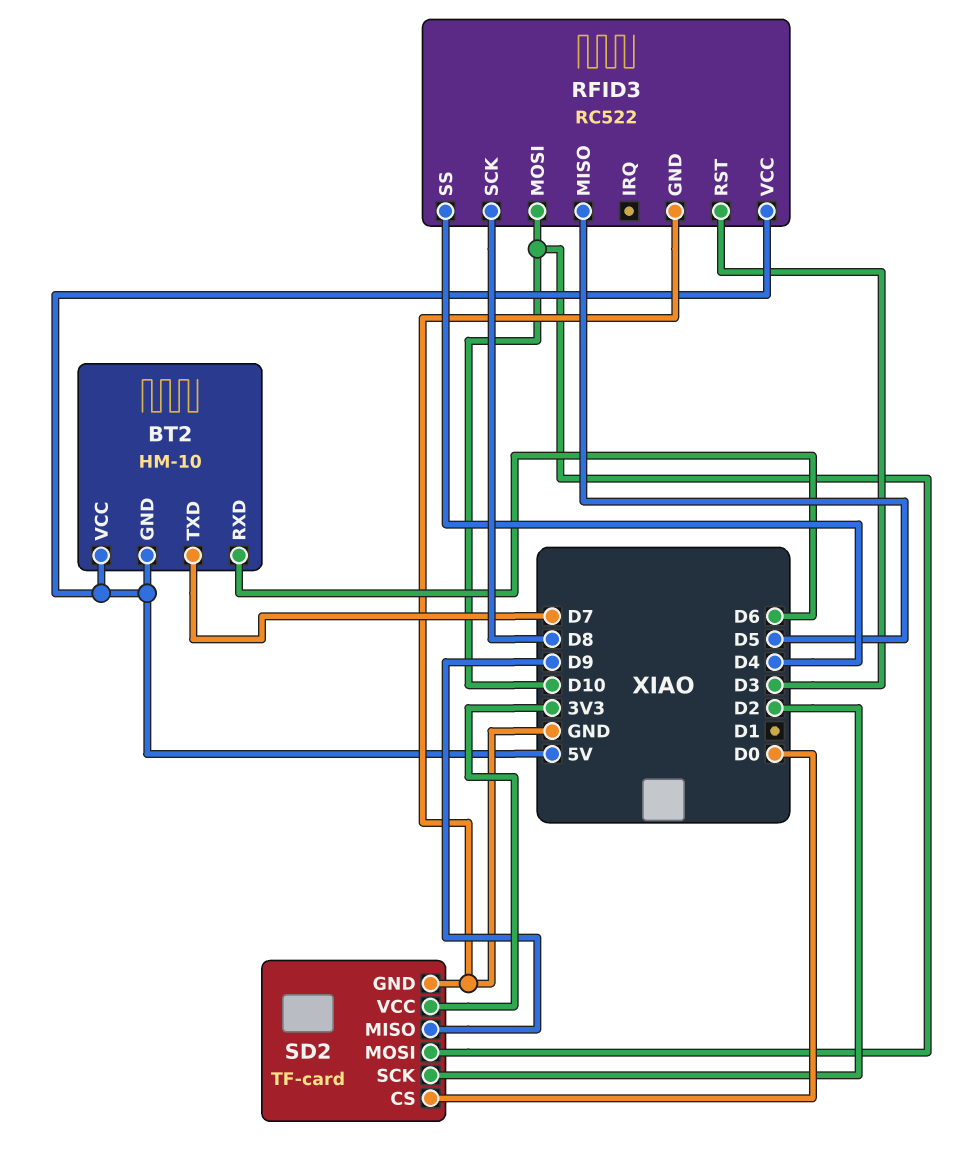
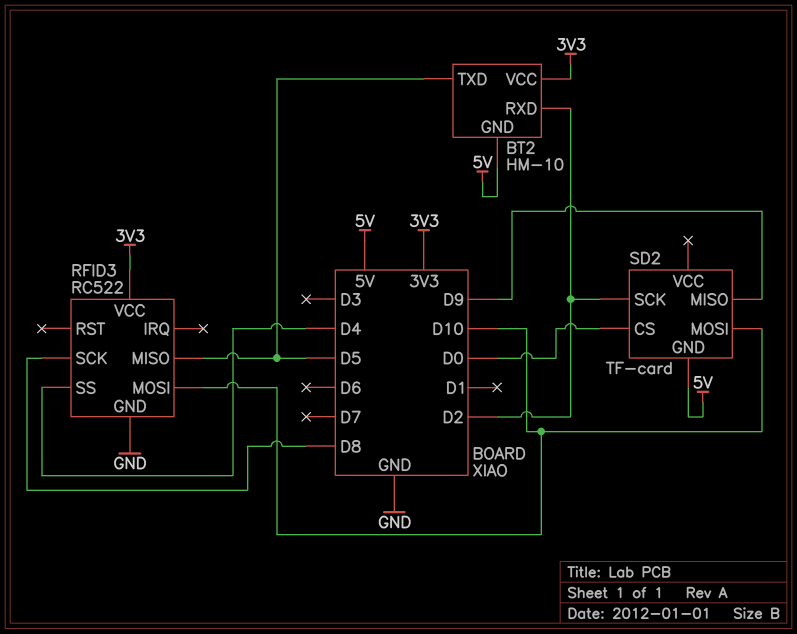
BT2 pin RXD: D6 -> D2
BT2 pin TXD: D7 -> D5
BT2 pin VCC: 5V -> 3V3
RFID3 pin RST: D3 -> none
RFID3 pin VCC: 5V -> 3V3
SD2 pin GND: GND -> 5V
SD2 pin VCC: 3V3 -> none

